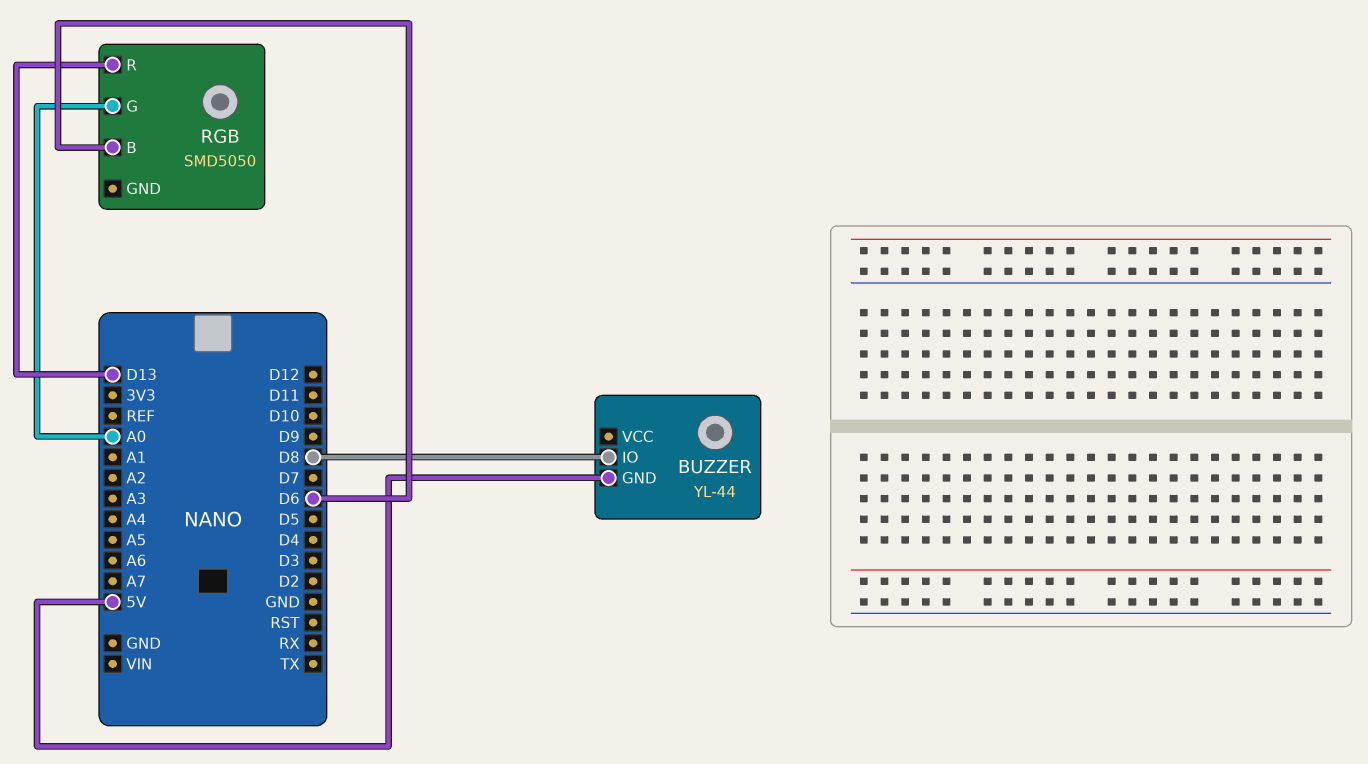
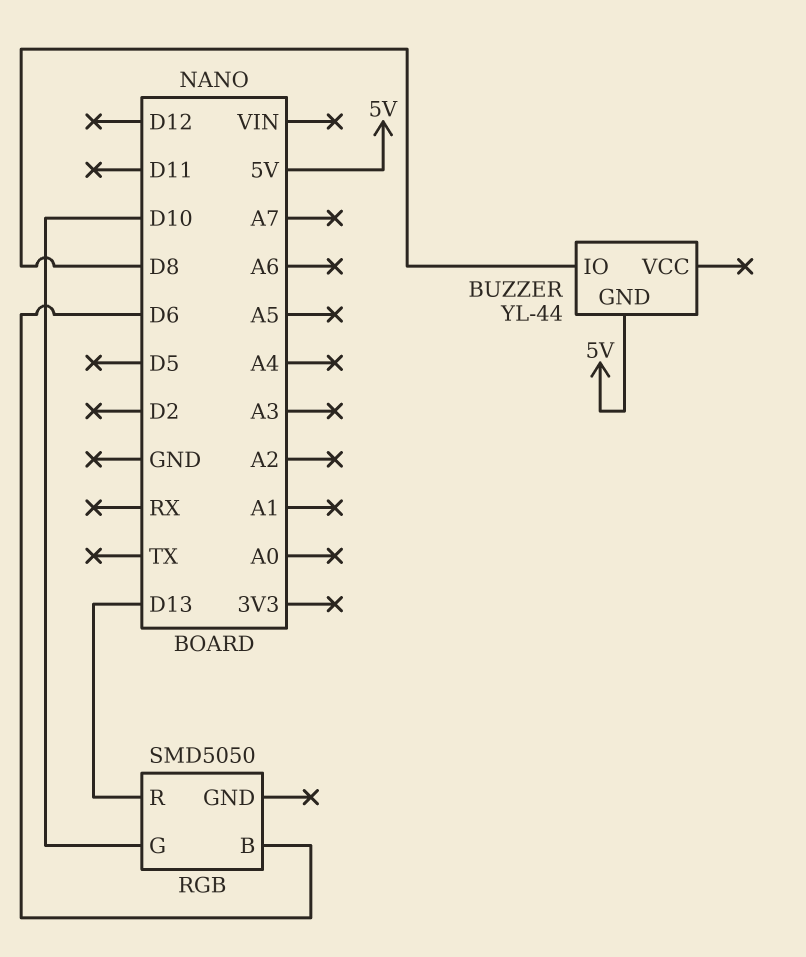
RGB pin G: A0 -> D10

